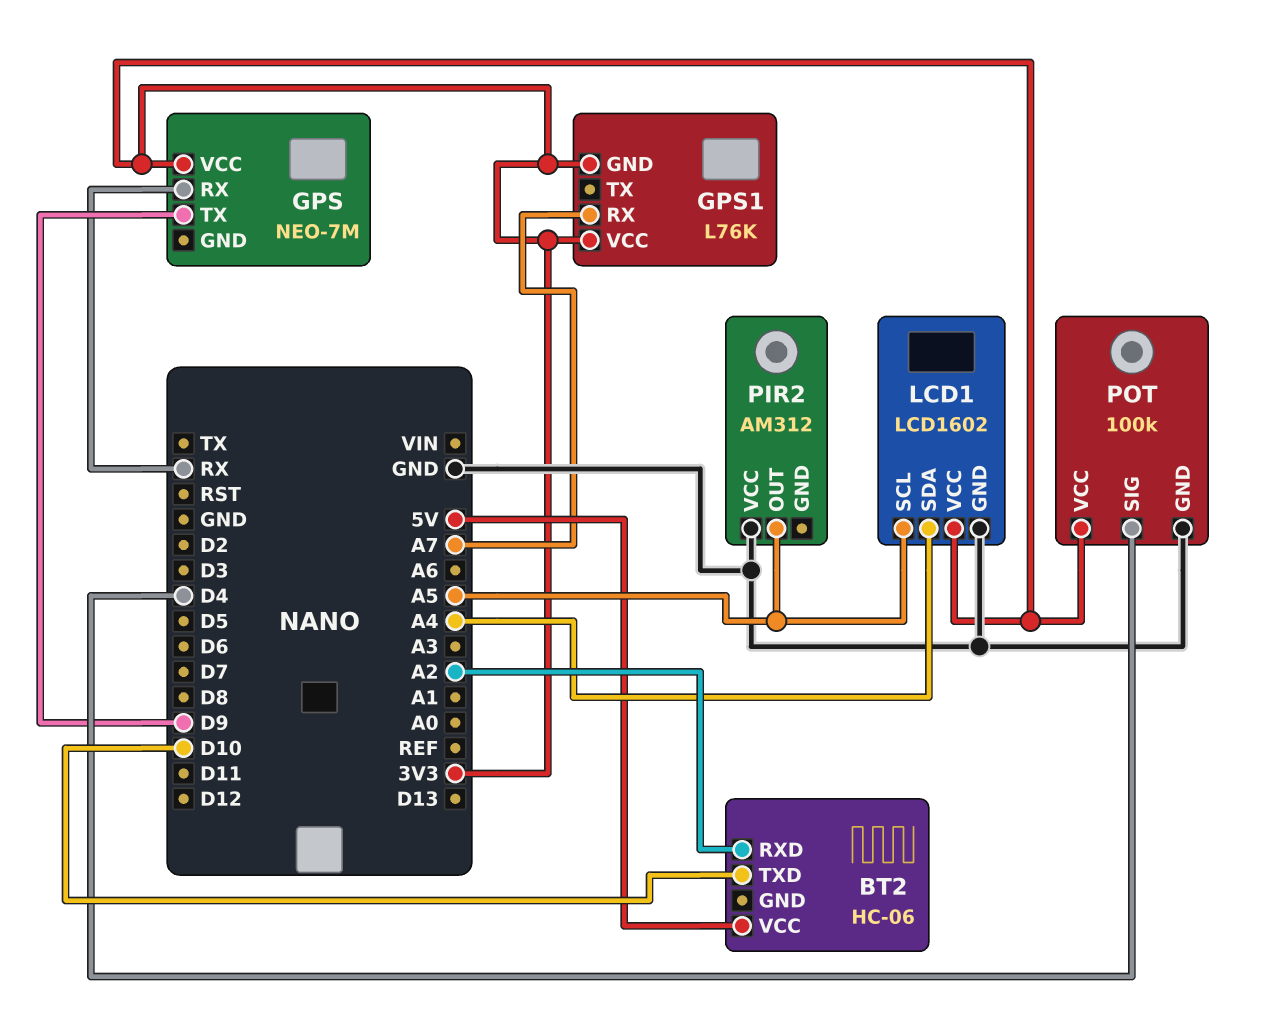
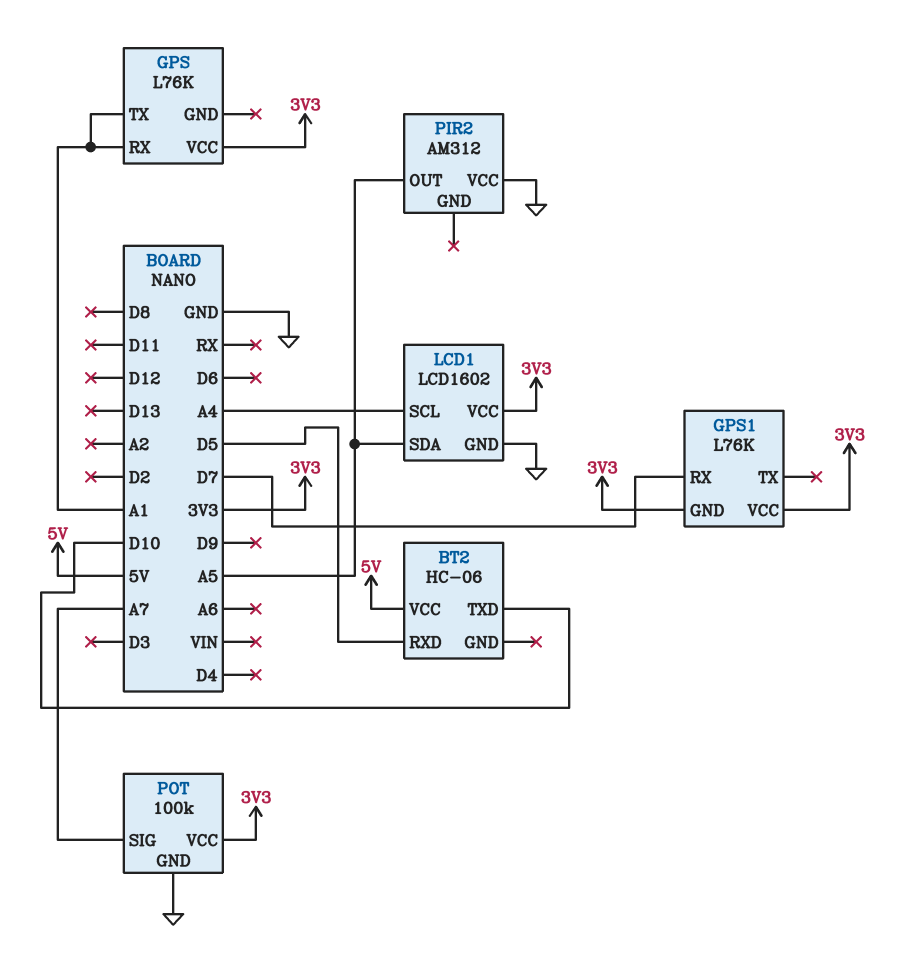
BT2 pin RXD: A2 -> D5
GPS: NEO-7M -> L76K
GPS pin RX: RX -> A1
GPS pin TX: D9 -> A1
GPS1 pin RX: A7 -> D7
LCD1 pin SCL: A5 -> A4
LCD1 pin SDA: A4 -> A5
POT pin SIG: D4 -> A7

